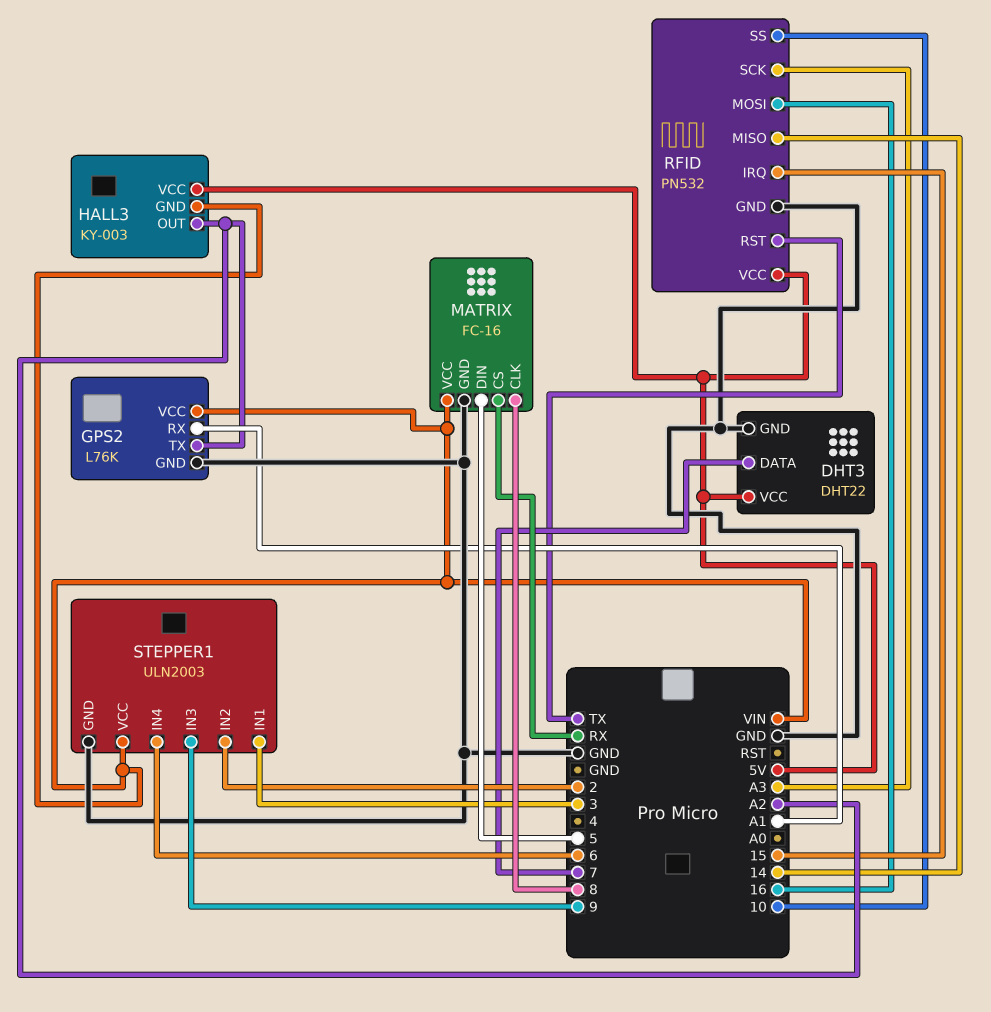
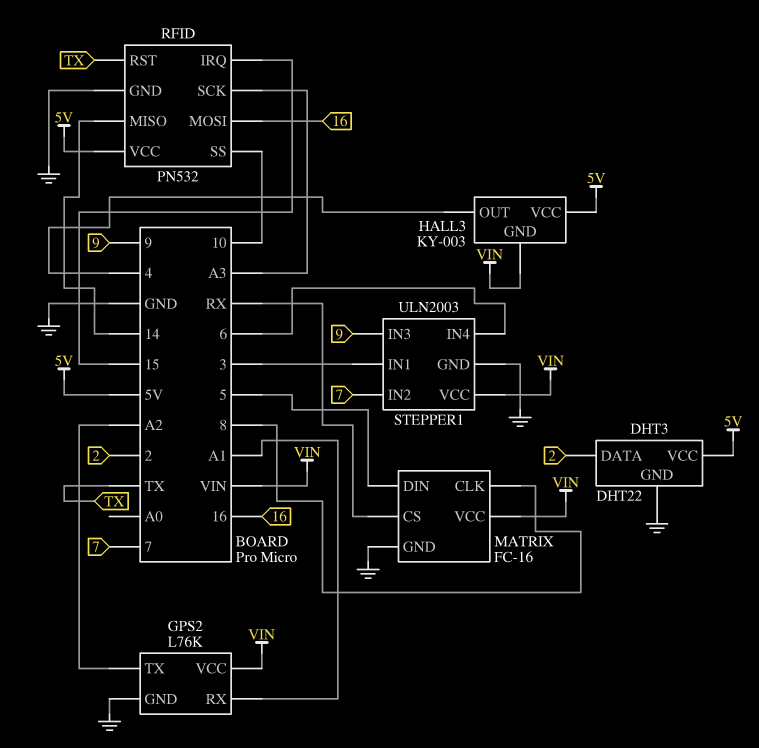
DHT3 pin DATA: 7 -> 2
HALL3 pin OUT: A2 -> 4
STEPPER1 pin IN2: 2 -> 7

